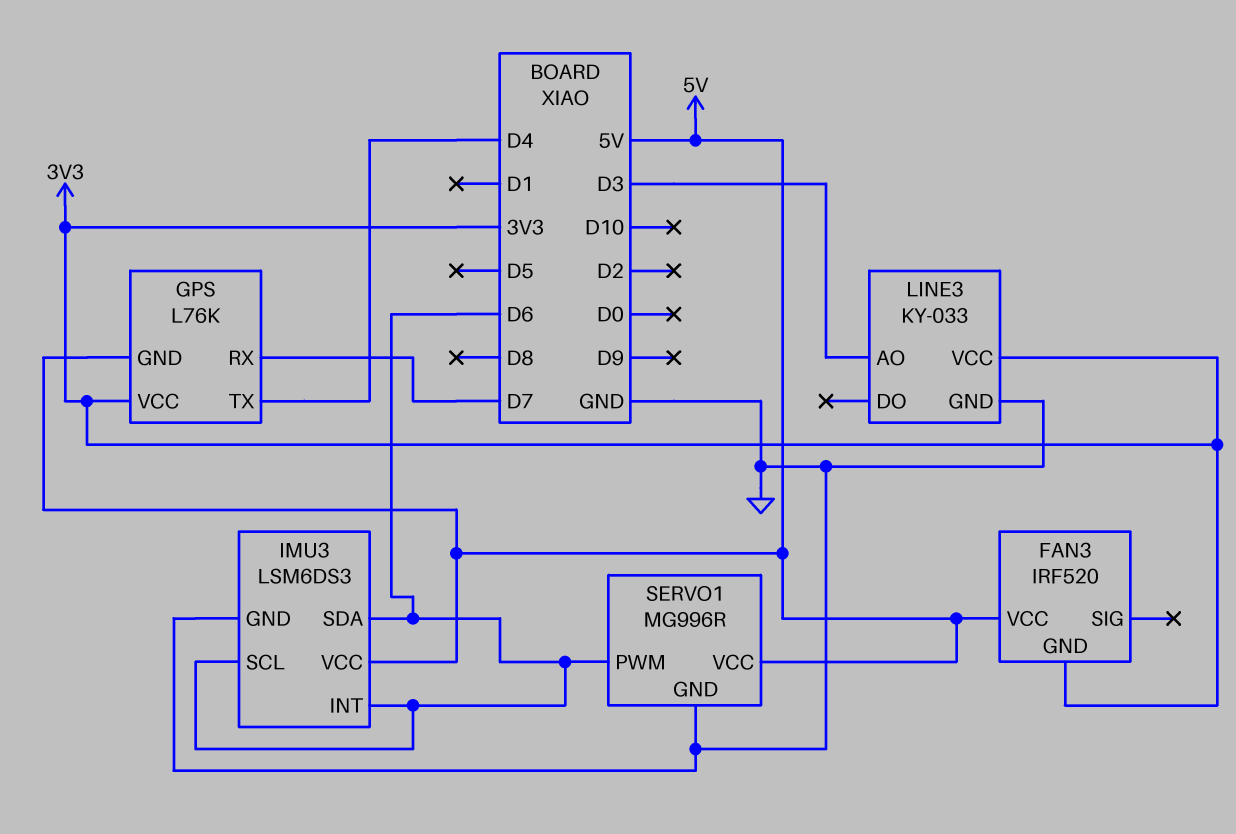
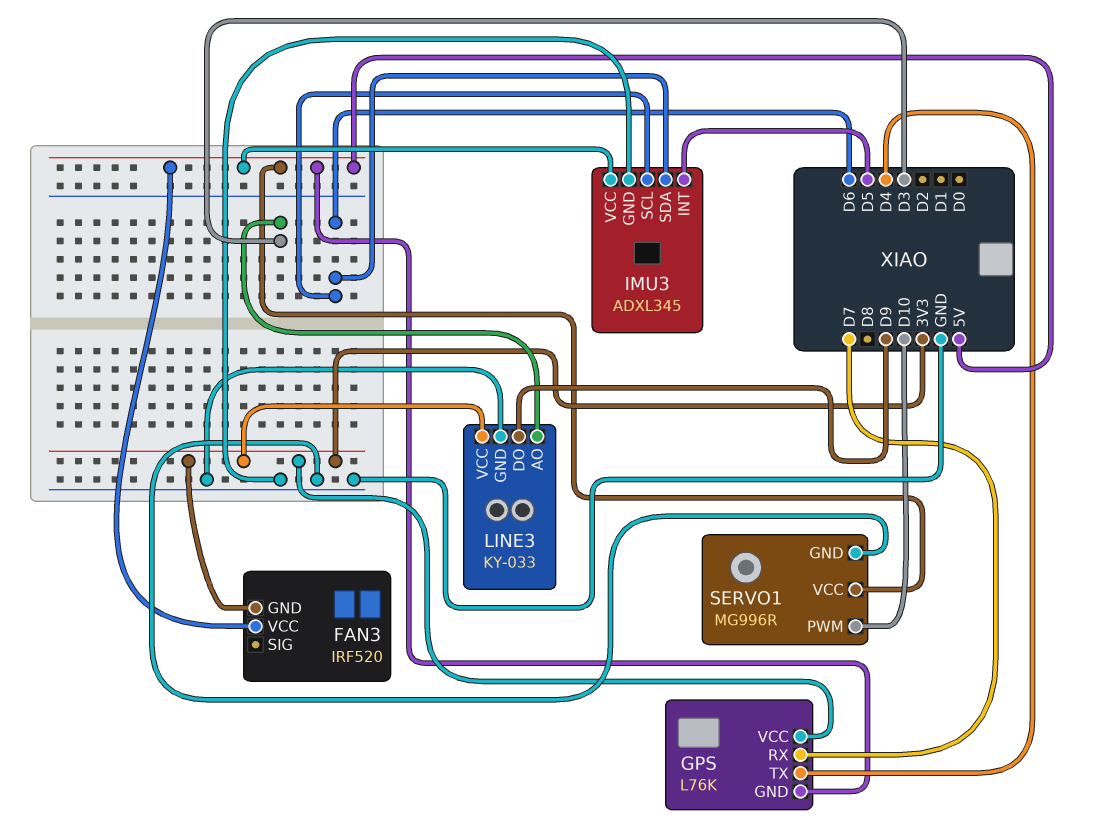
IMU3: LSM6DS3 -> ADXL345
IMU3 pin INT: D6 -> D5
LINE3 pin DO: none -> D9
SERVO1 pin PWM: D6 -> D10

